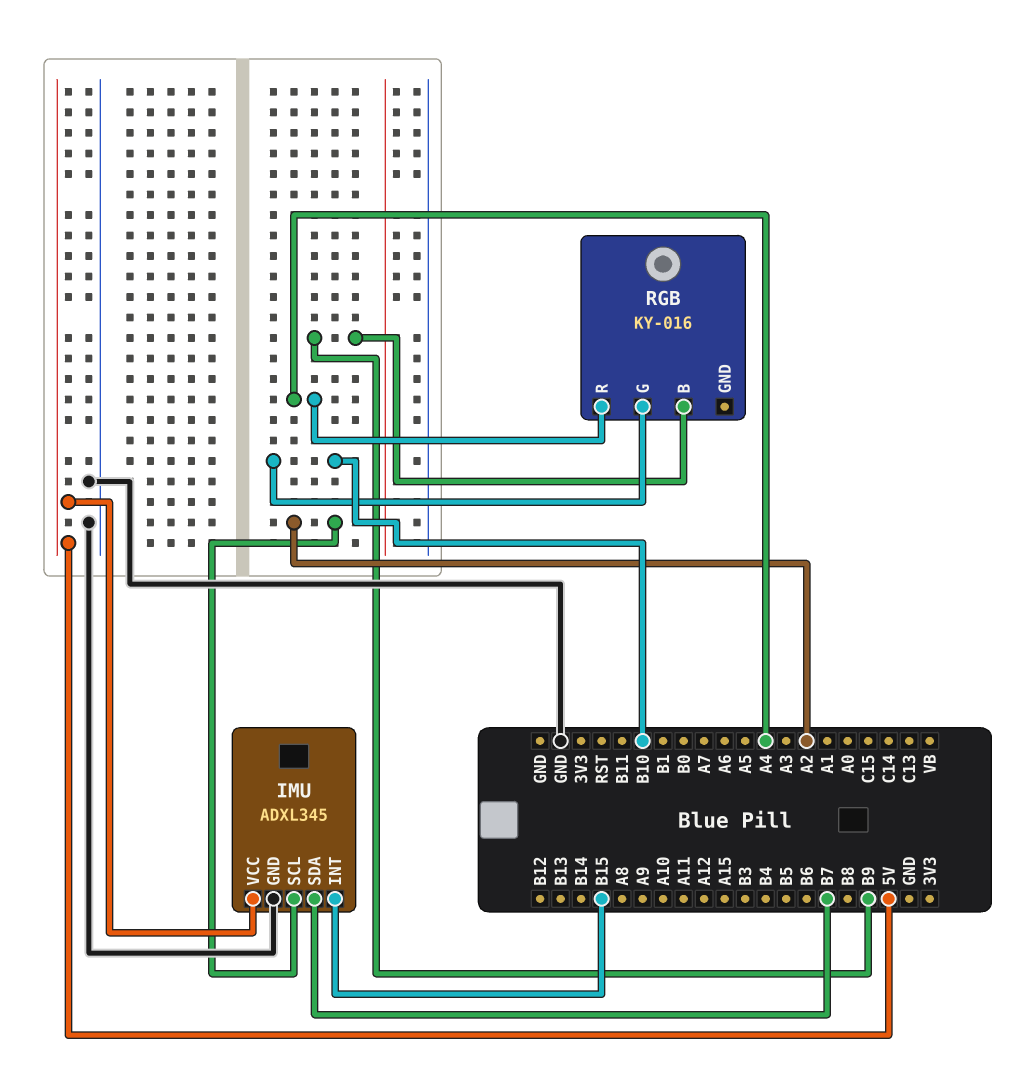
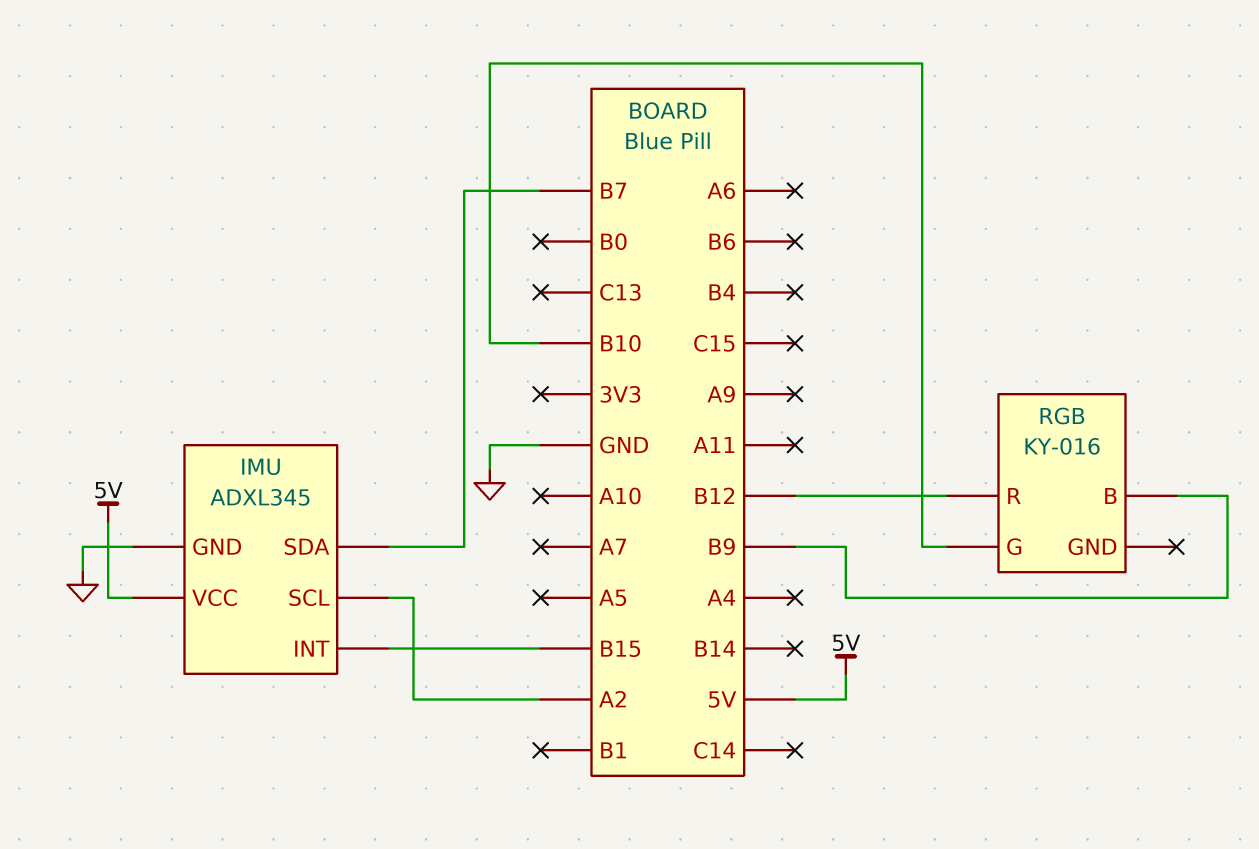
RGB pin R: A4 -> B12

